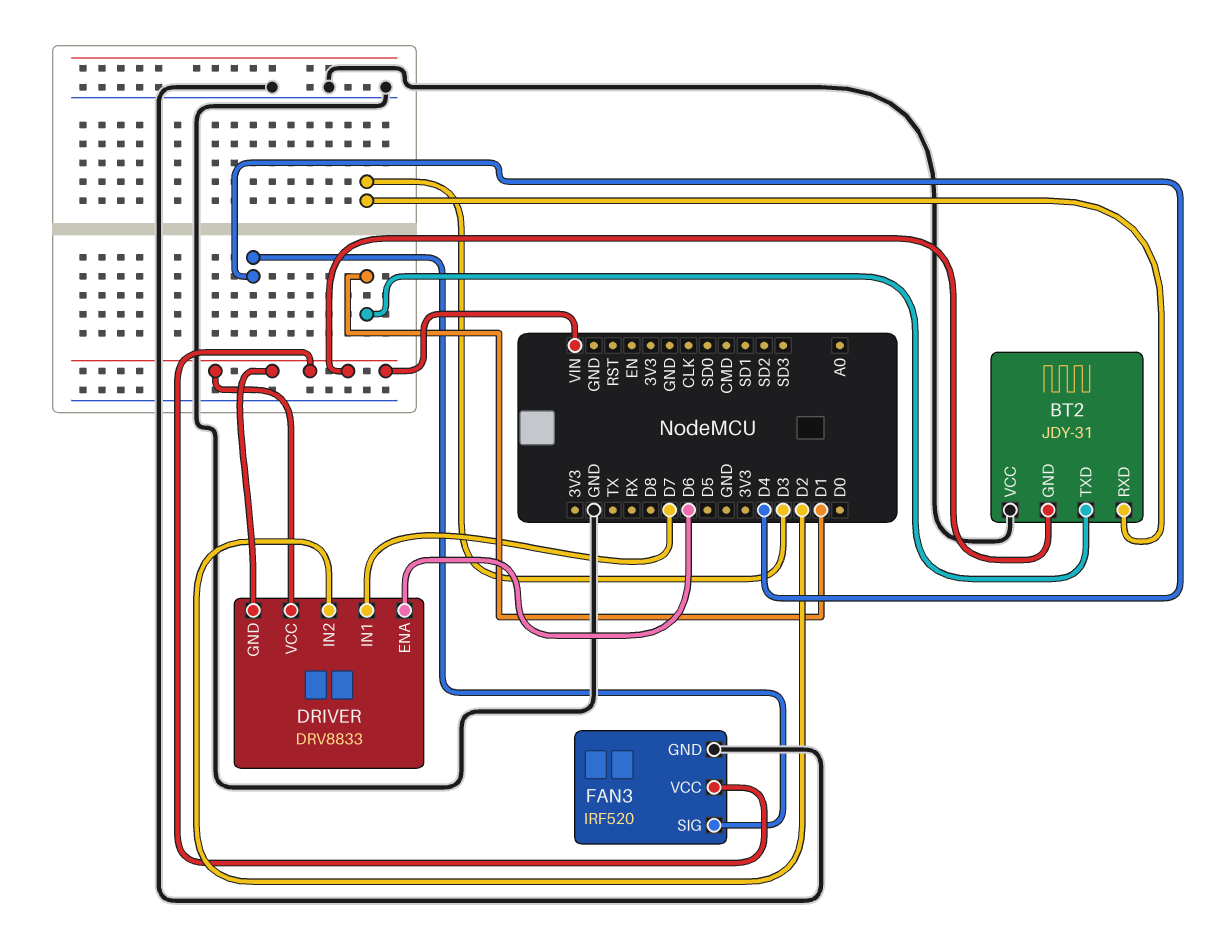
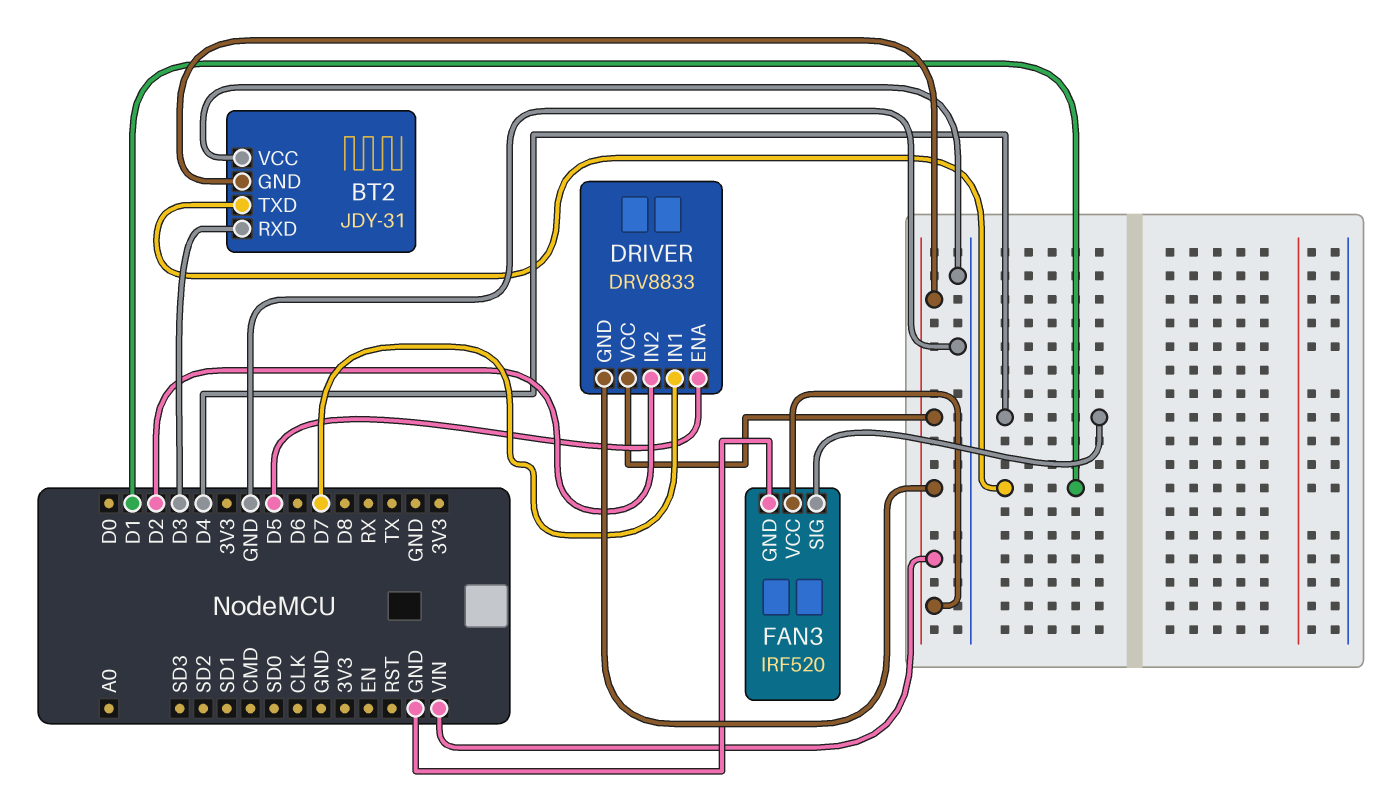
DRIVER pin ENA: D6 -> D5

